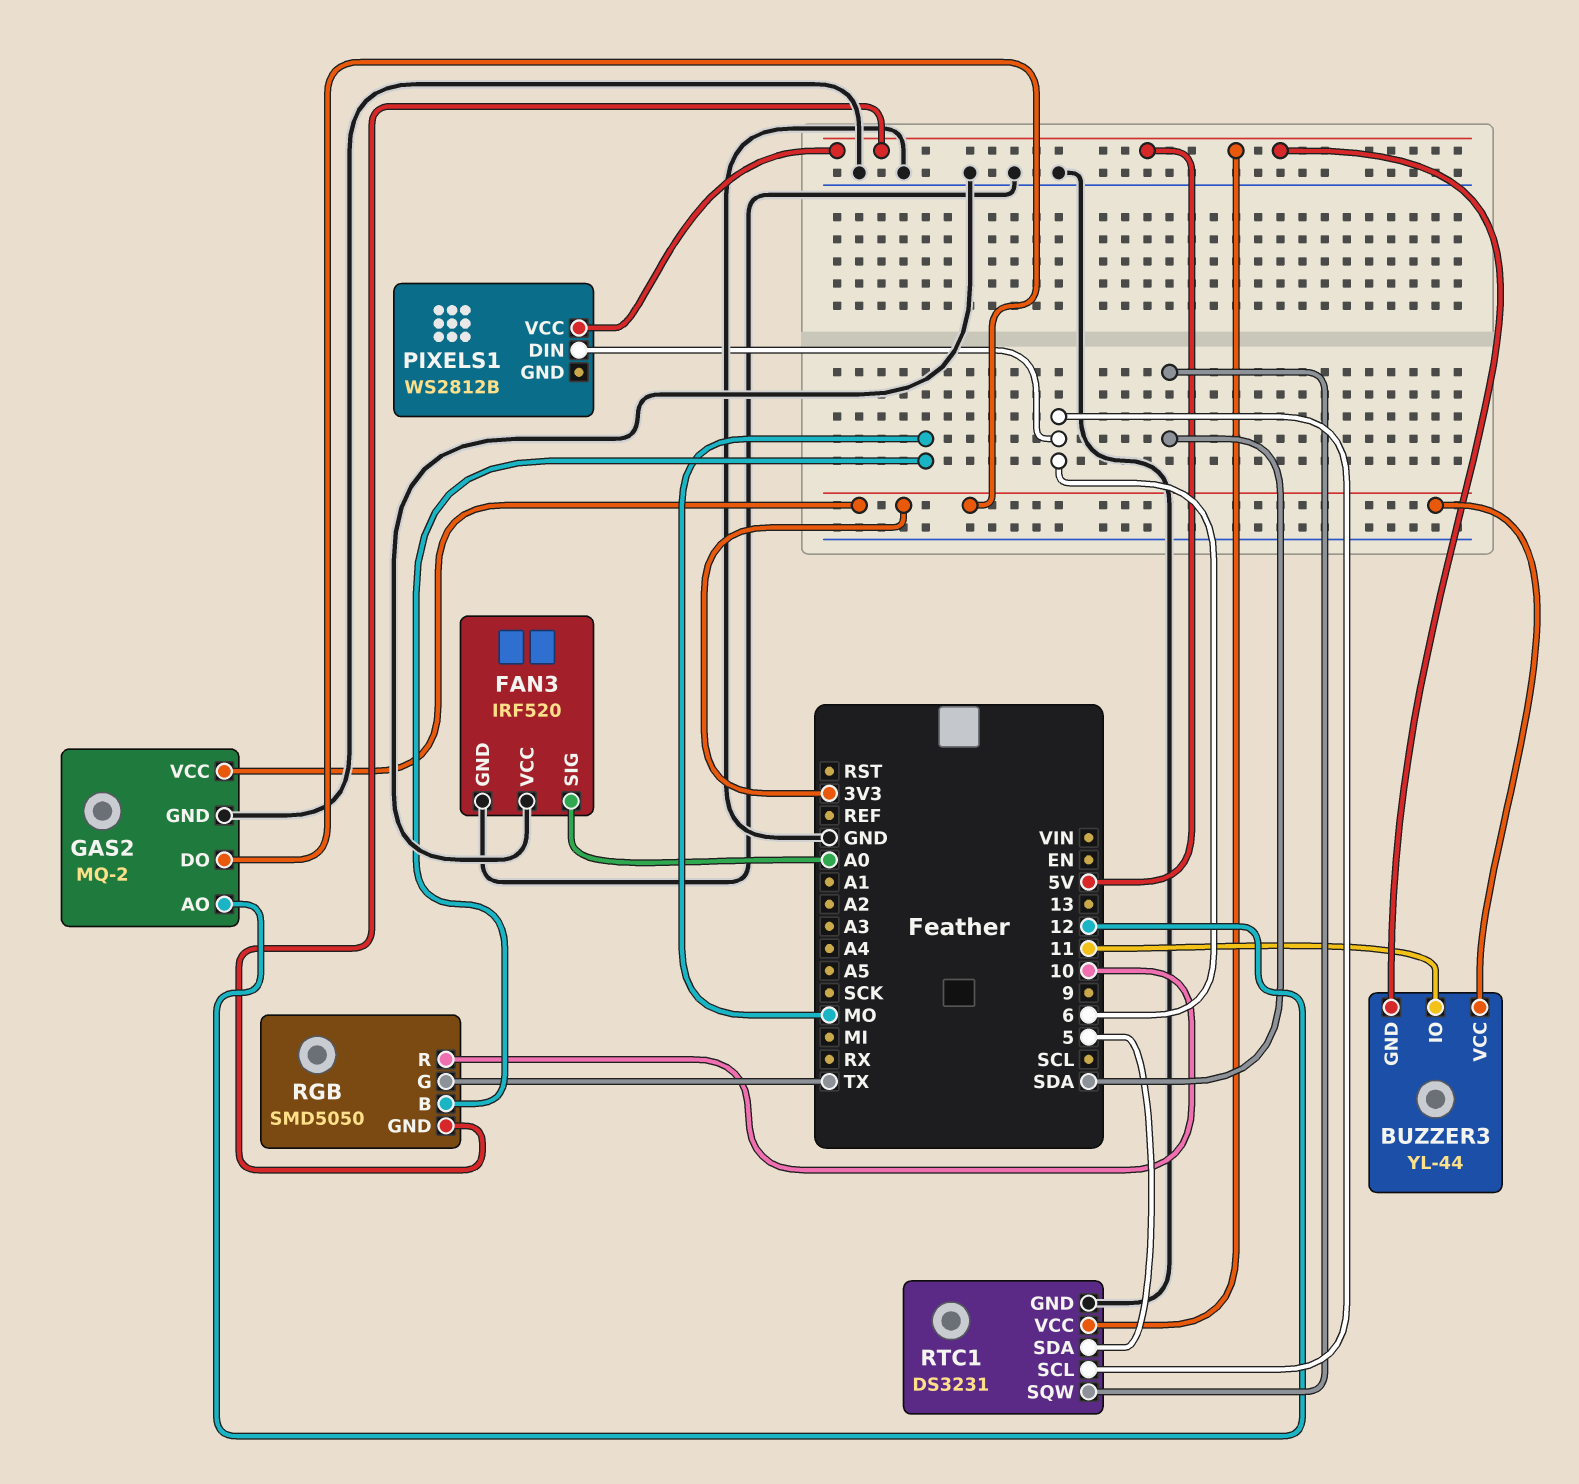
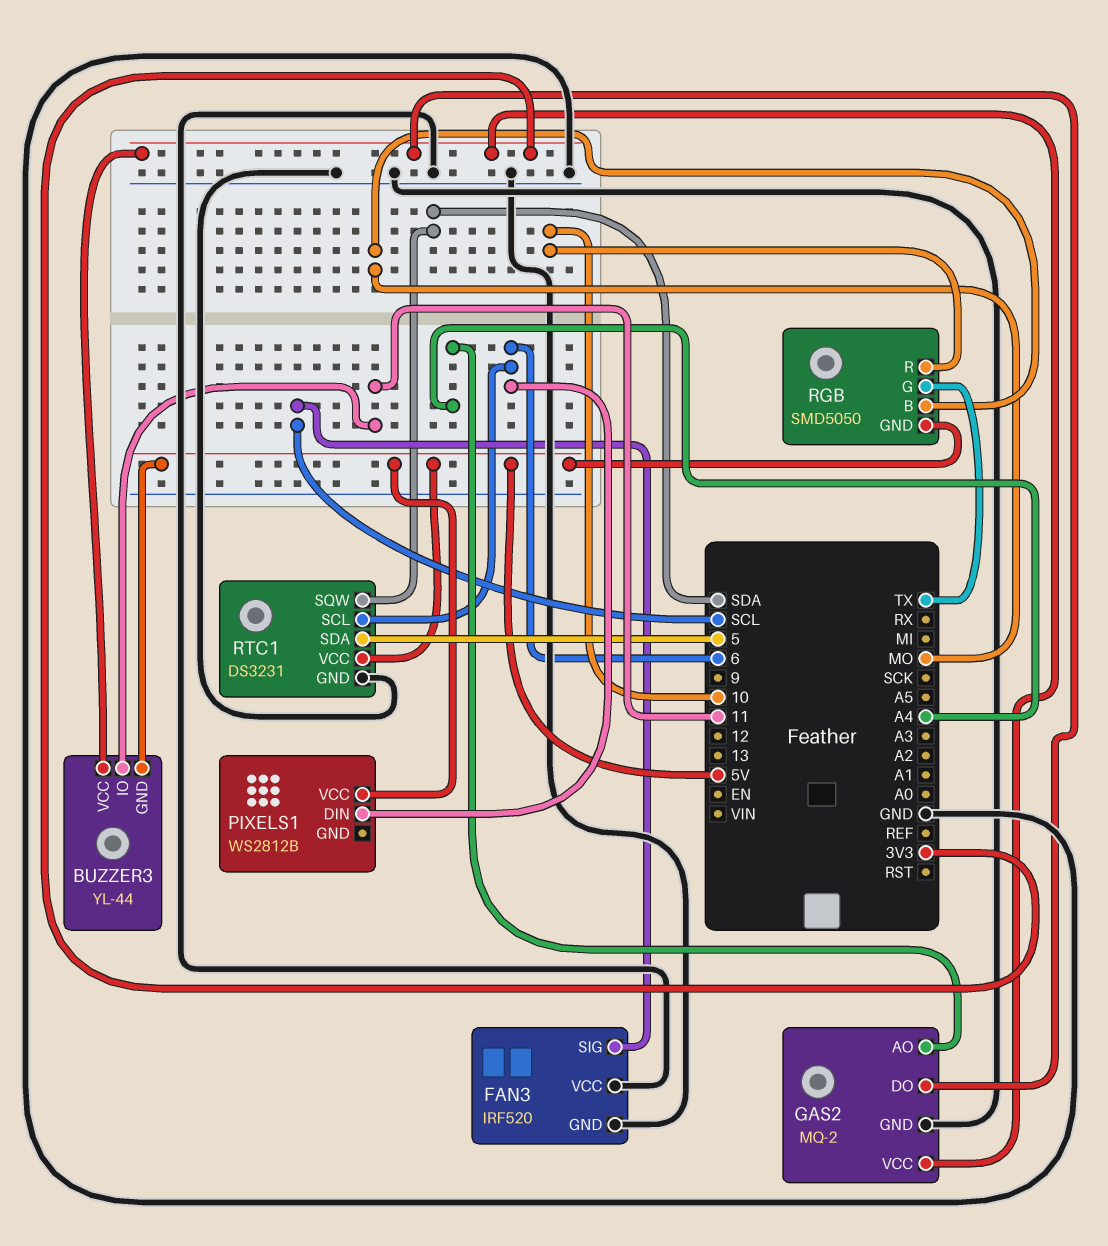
FAN3 pin SIG: A0 -> SCL
GAS2 pin AO: 12 -> A4

